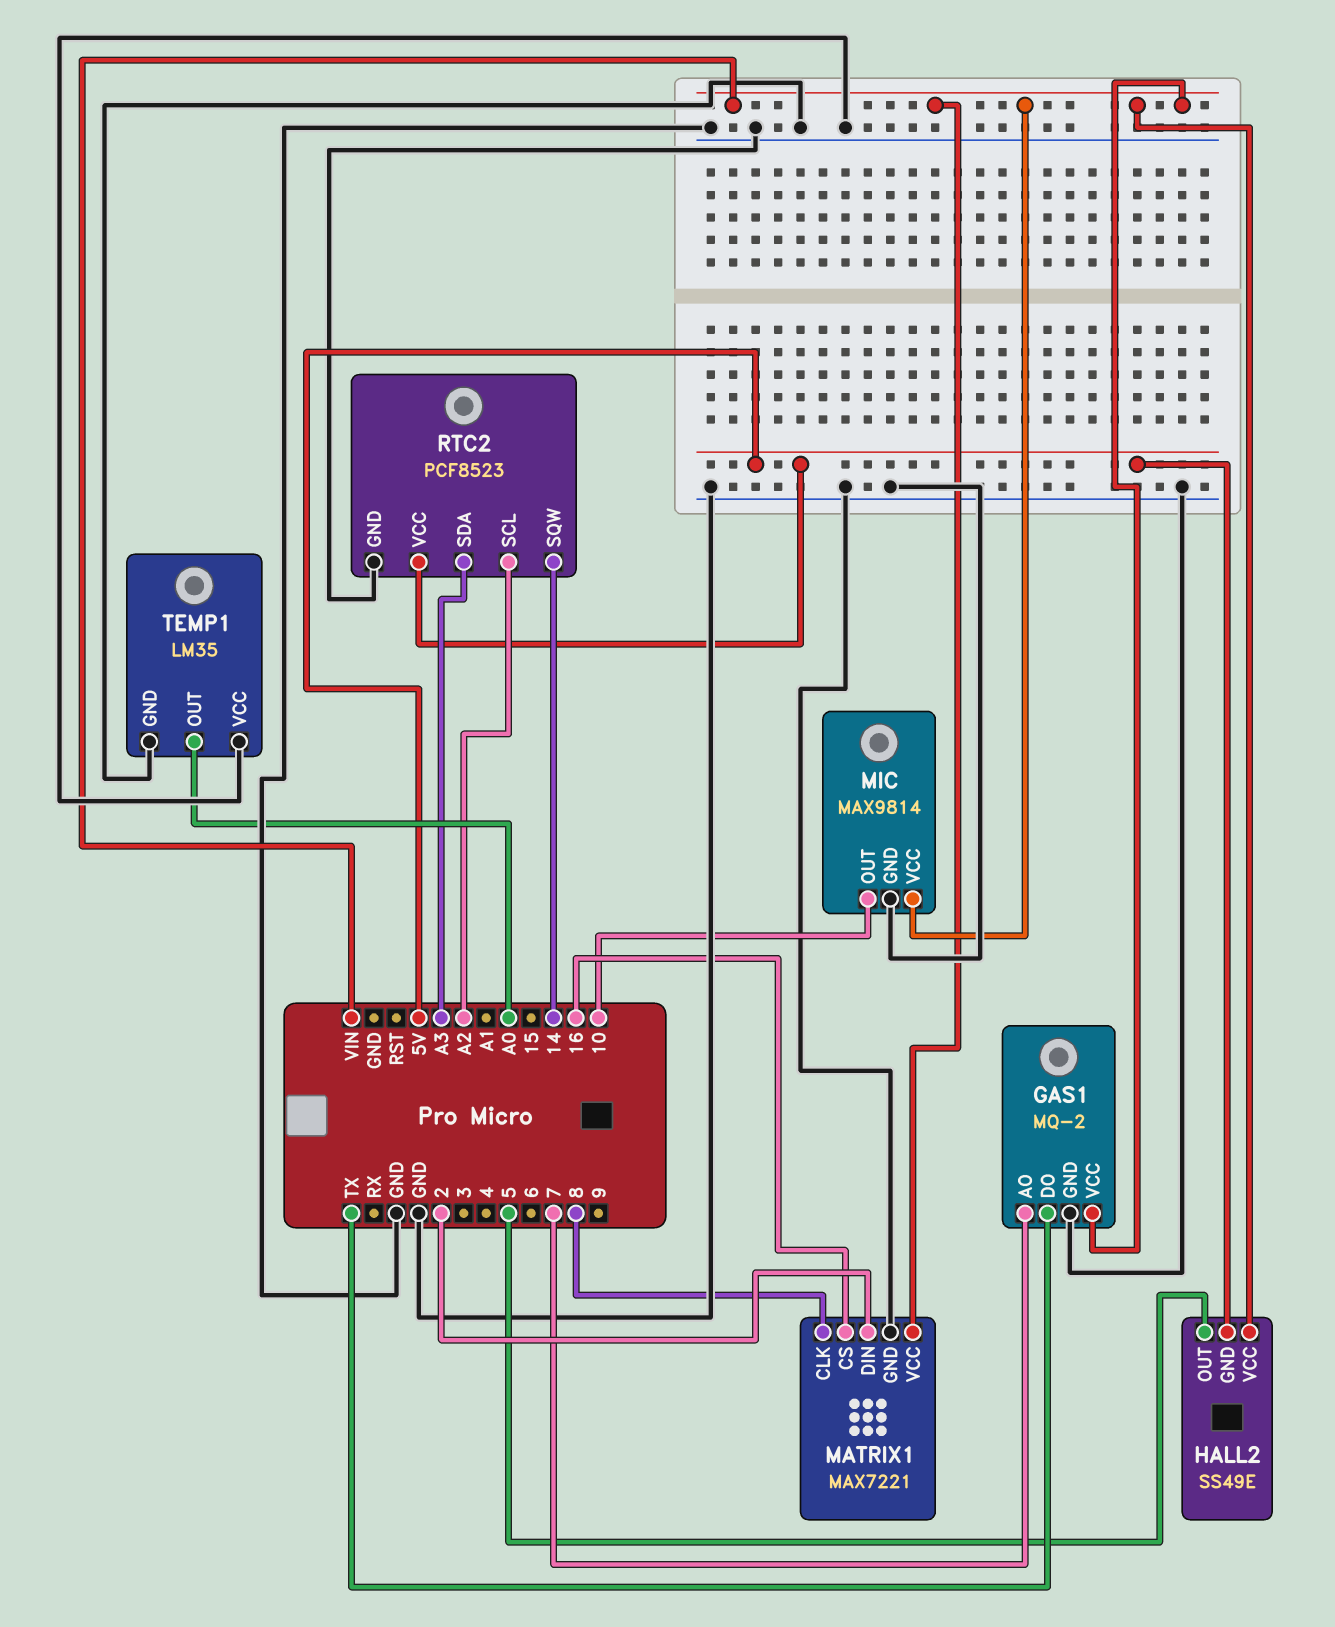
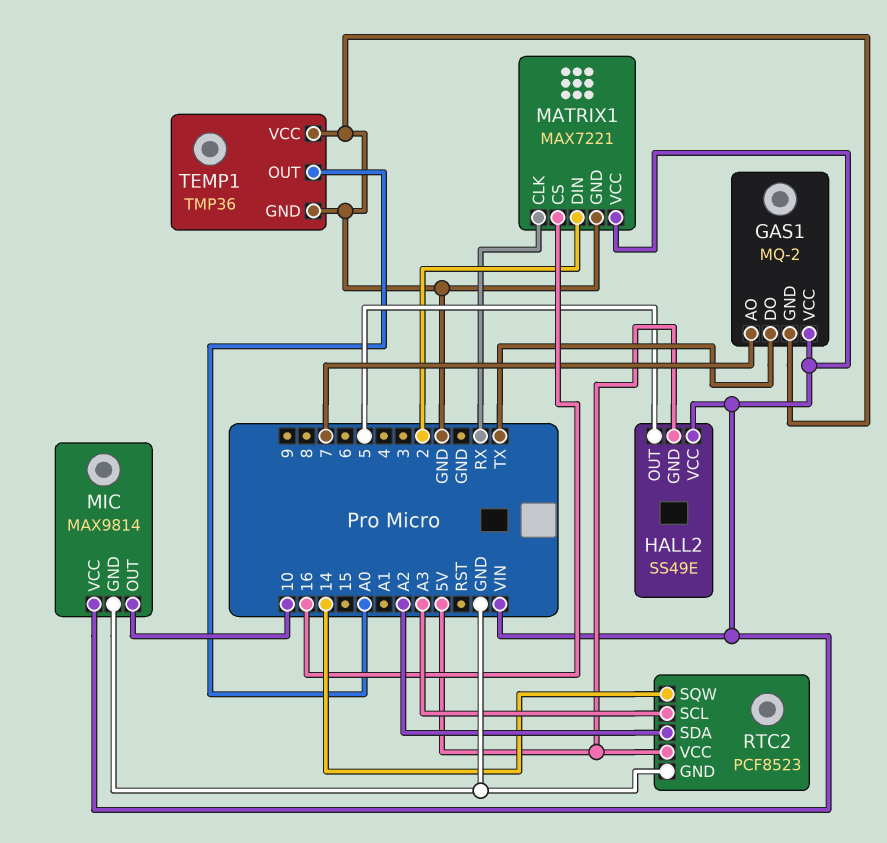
MATRIX1 pin CLK: 8 -> RX
RTC2 pin SCL: A2 -> A3
RTC2 pin SDA: A3 -> A2
TEMP1: LM35 -> TMP36

